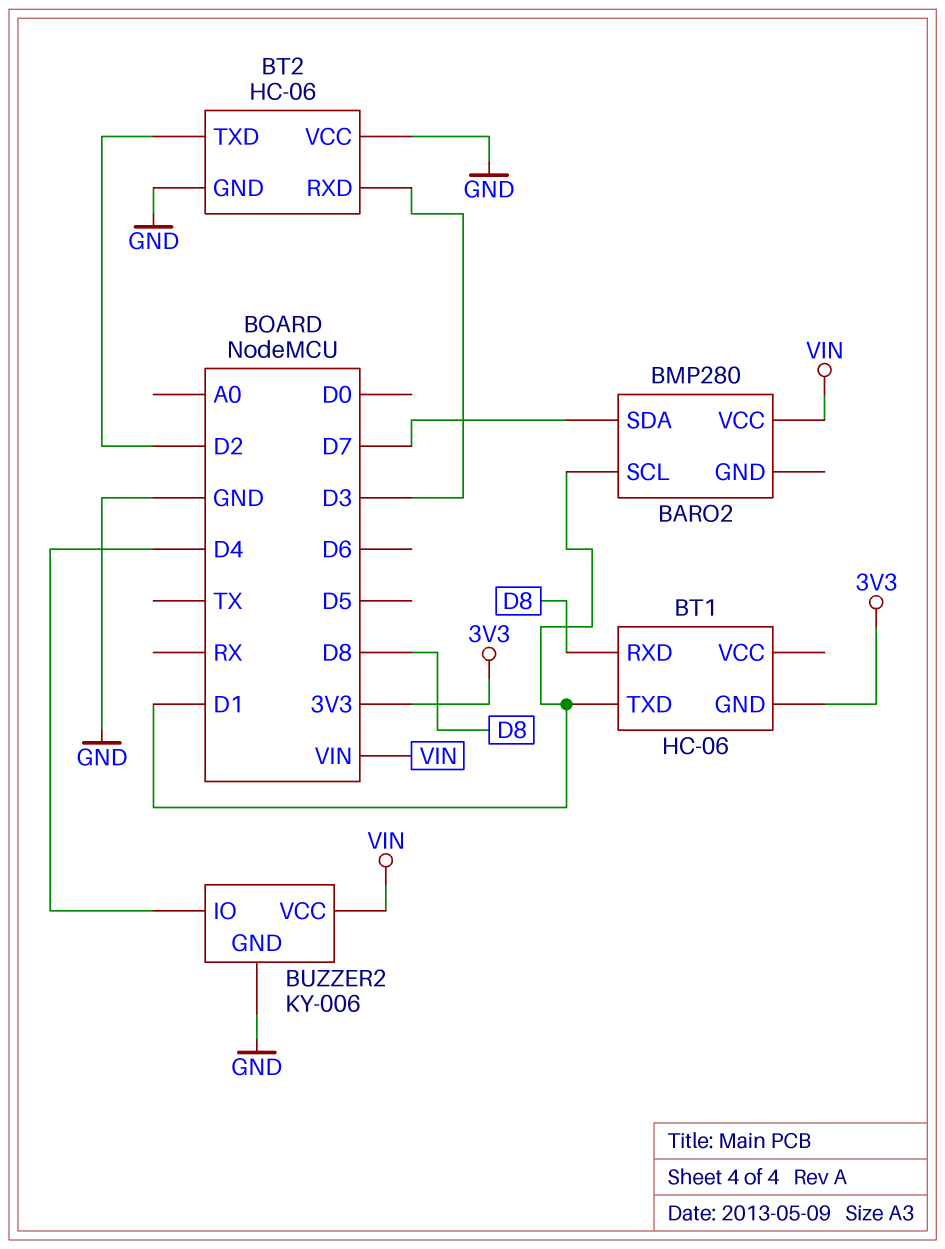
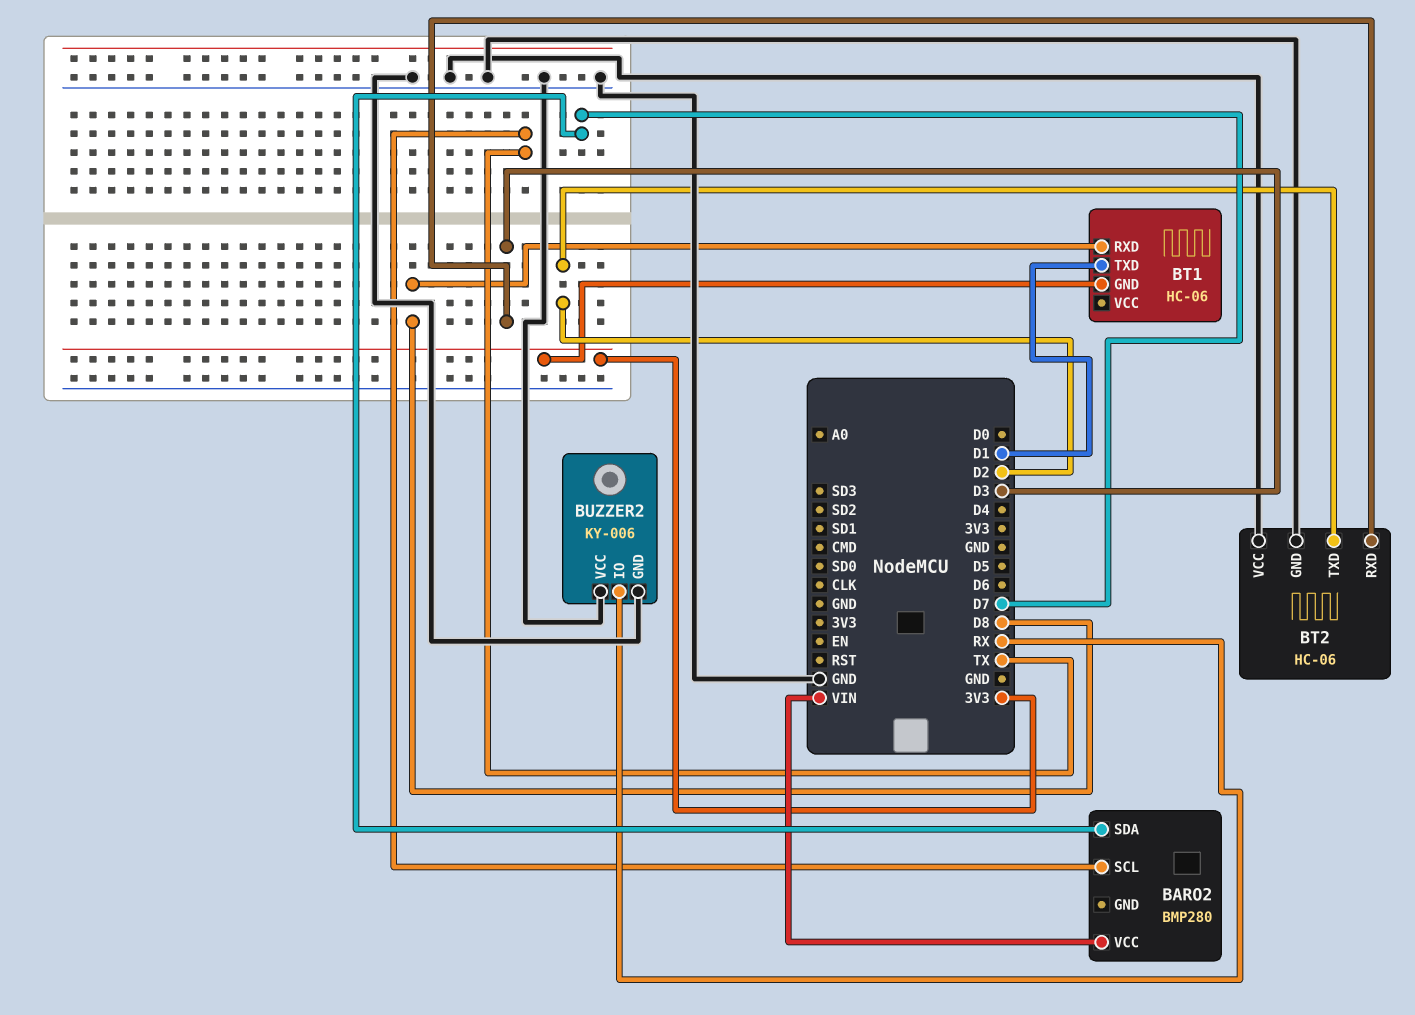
BARO2 pin SCL: D1 -> TX
BUZZER2 pin IO: D4 -> RX
BUZZER2 pin VCC: VIN -> GND

